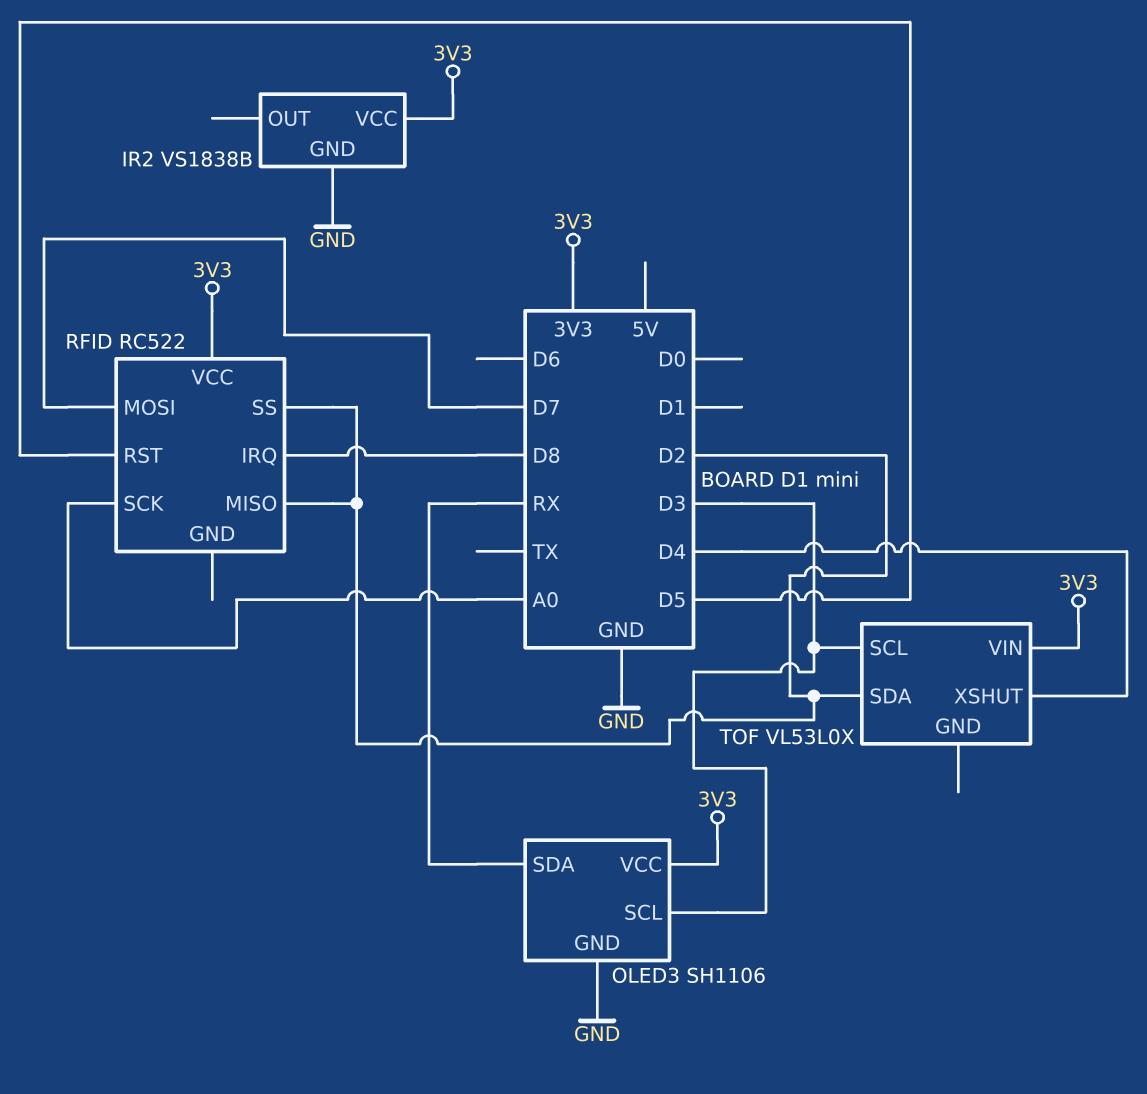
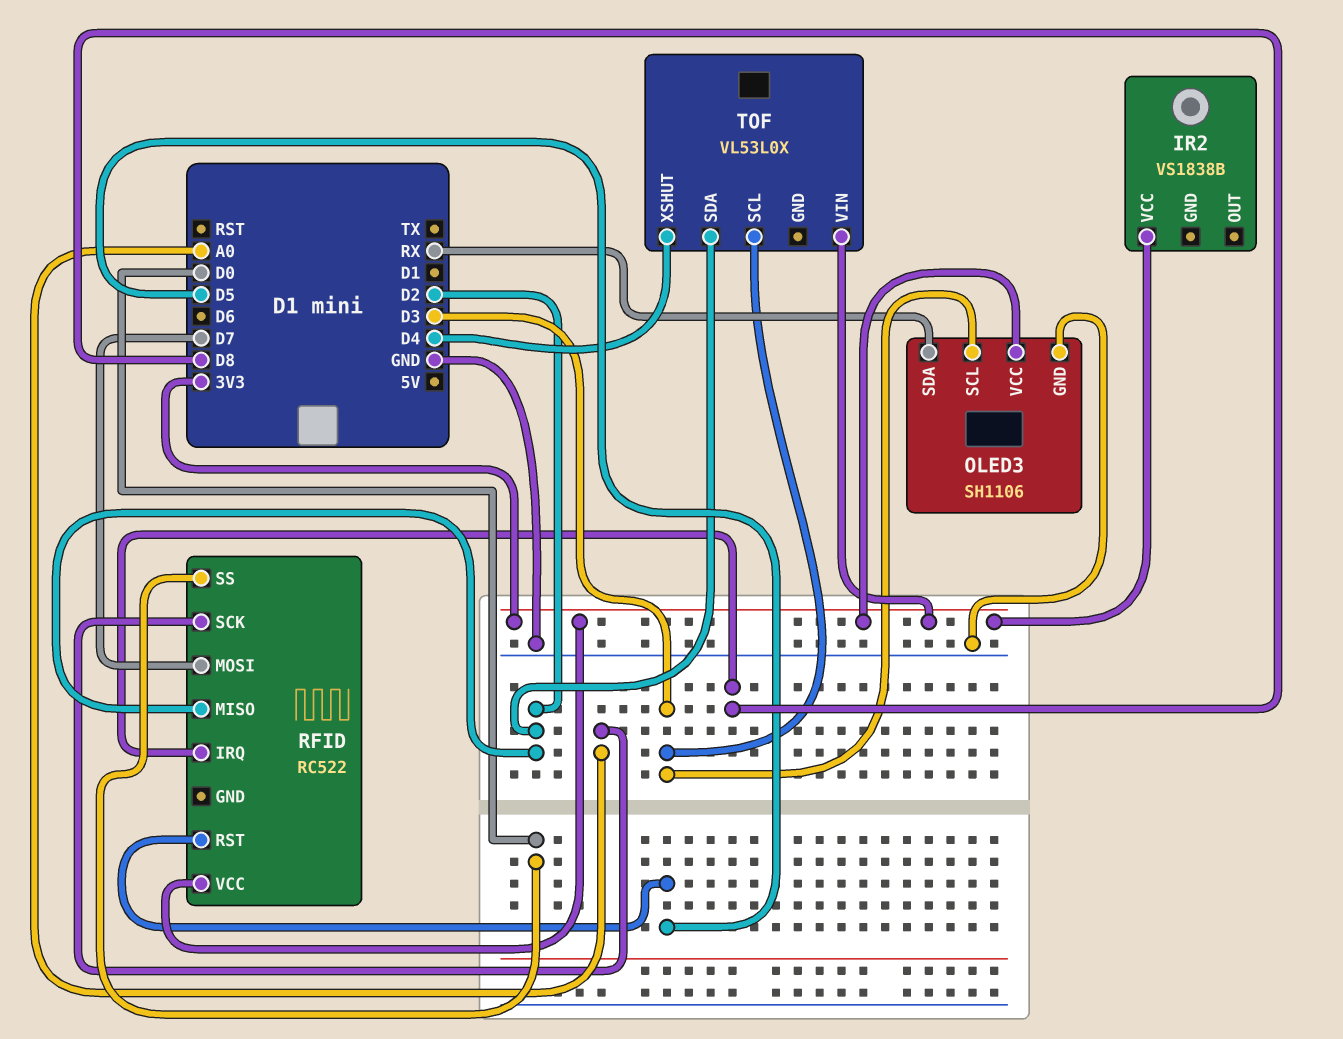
IR2 pin GND: GND -> none
RFID pin SS: D2 -> D0

